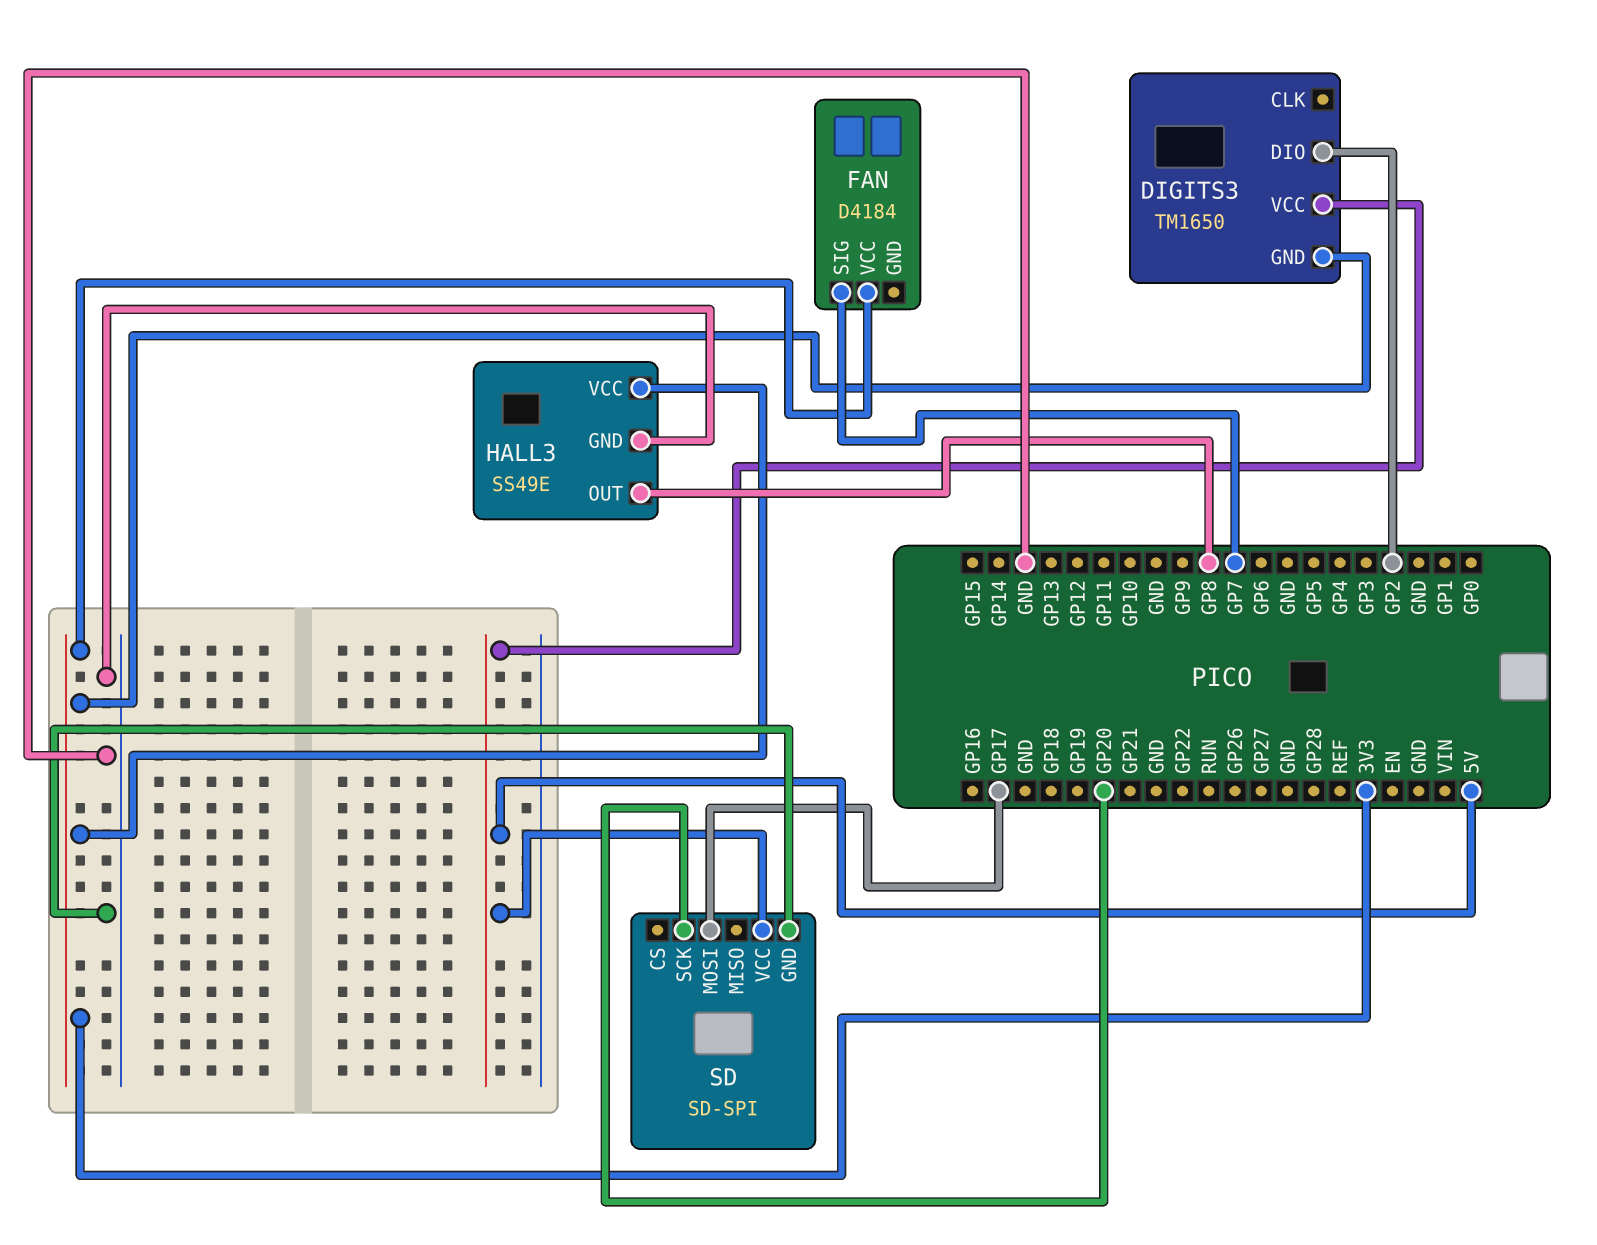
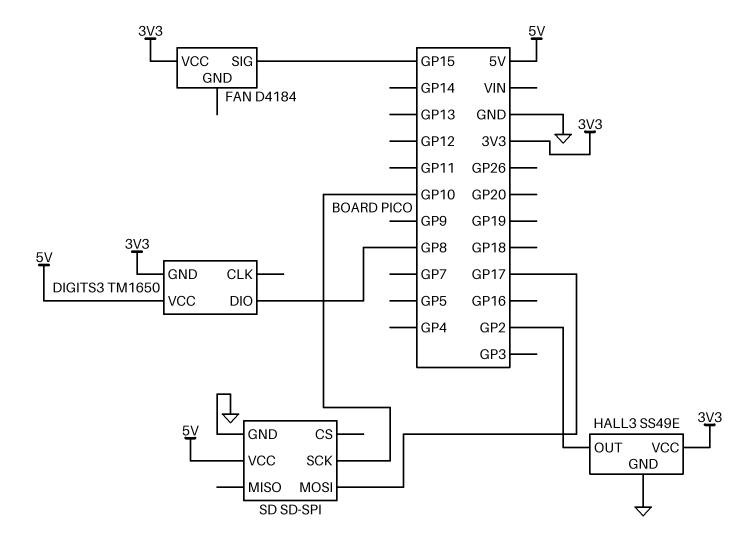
DIGITS3 pin DIO: GP2 -> GP8
FAN pin SIG: GP7 -> GP15
HALL3 pin OUT: GP8 -> GP2
SD pin SCK: GP20 -> GP10

